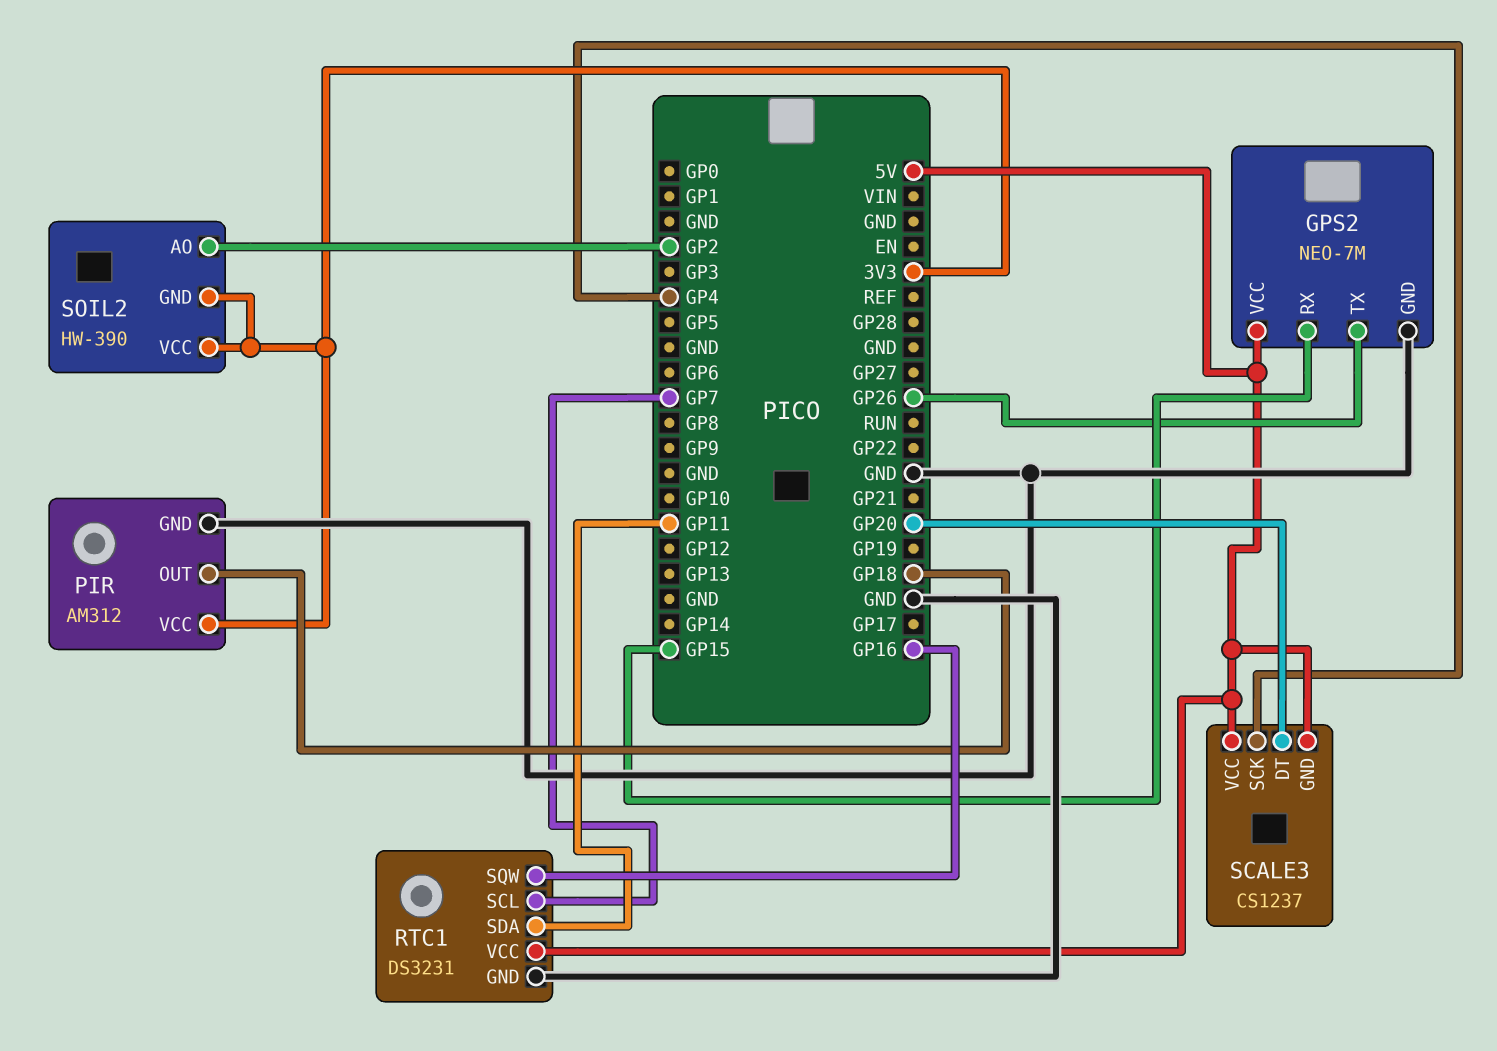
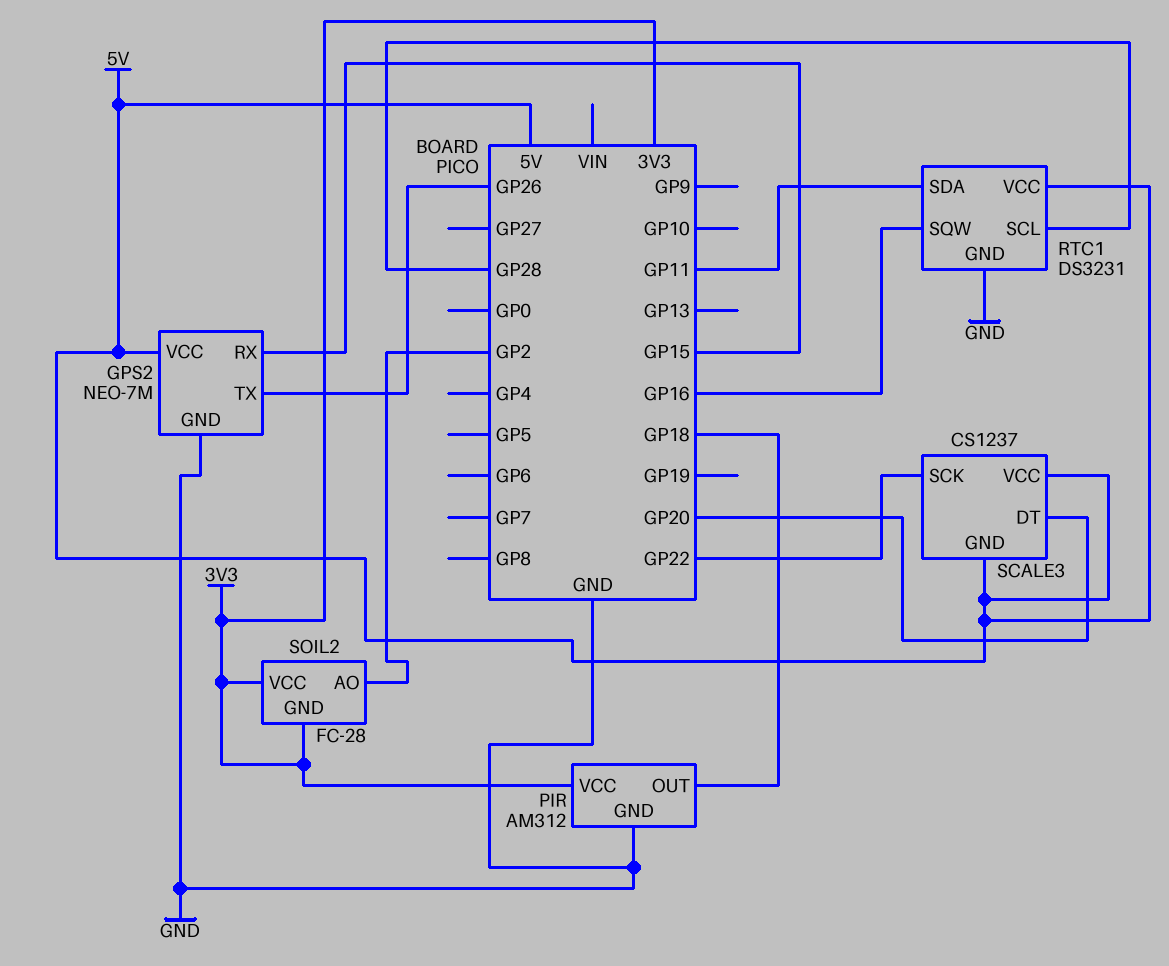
RTC1 pin SCL: GP7 -> GP28
SCALE3 pin SCK: GP4 -> GP22
SOIL2: HW-390 -> FC-28

